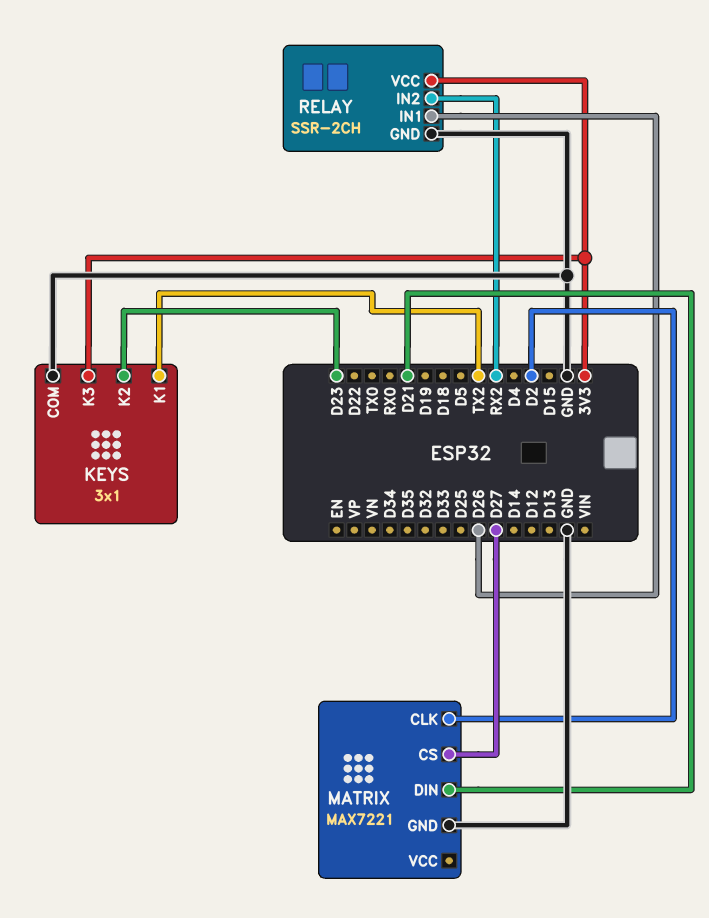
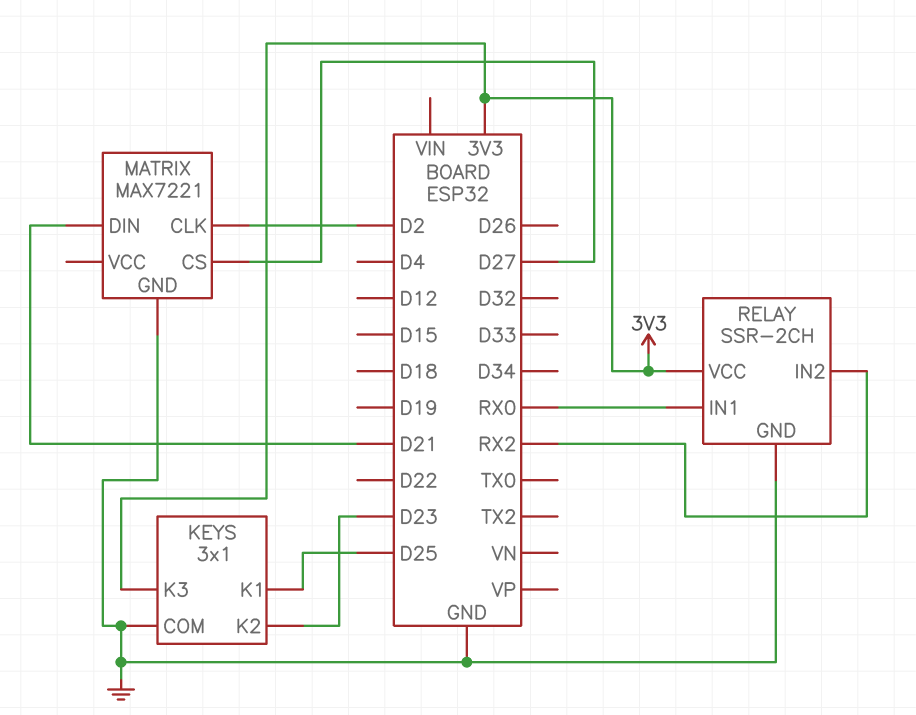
KEYS pin K1: TX2 -> D25
RELAY pin IN1: D26 -> RX0

